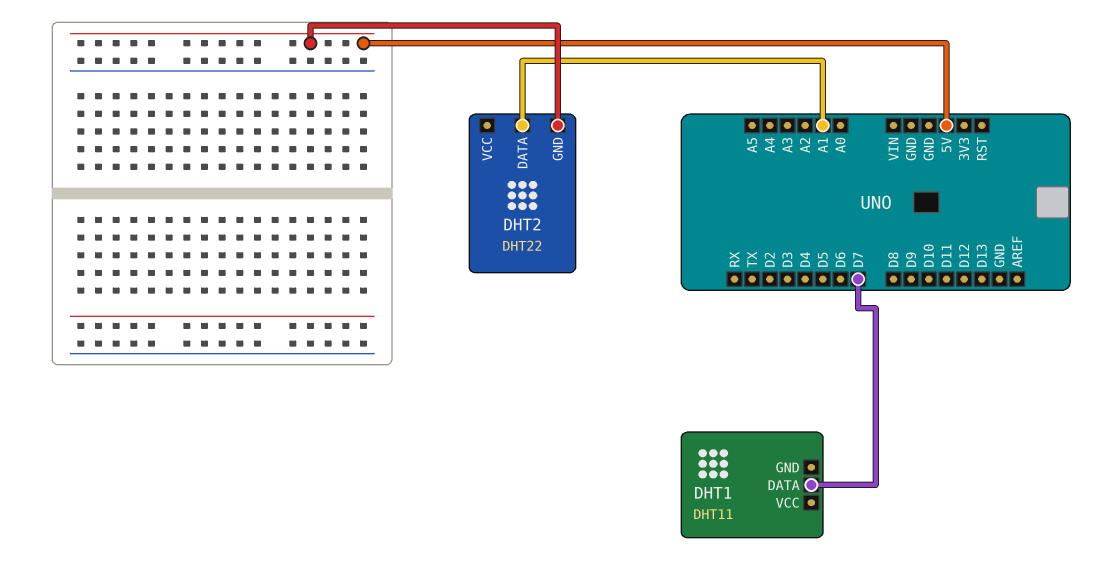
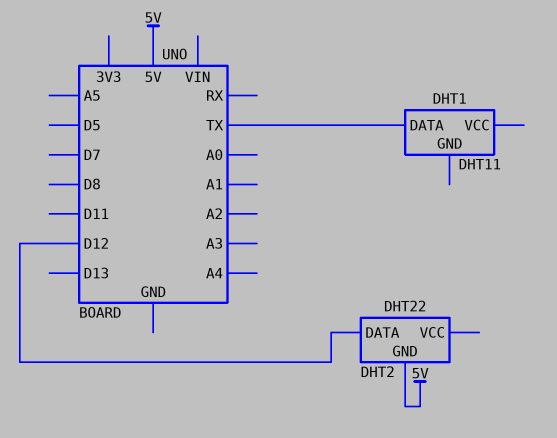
DHT1 pin DATA: D7 -> TX
DHT2 pin DATA: A1 -> D12

